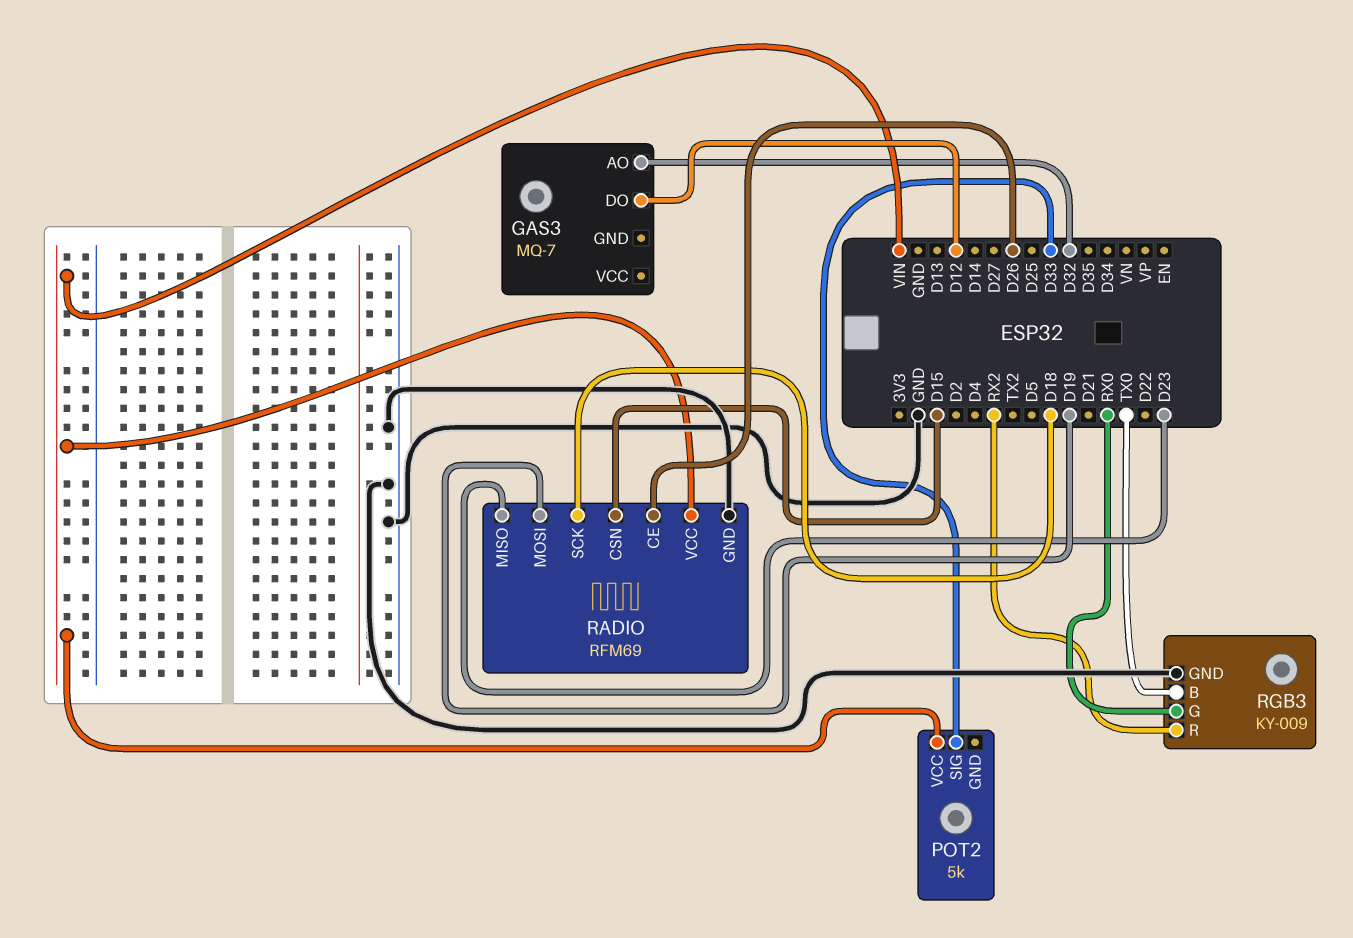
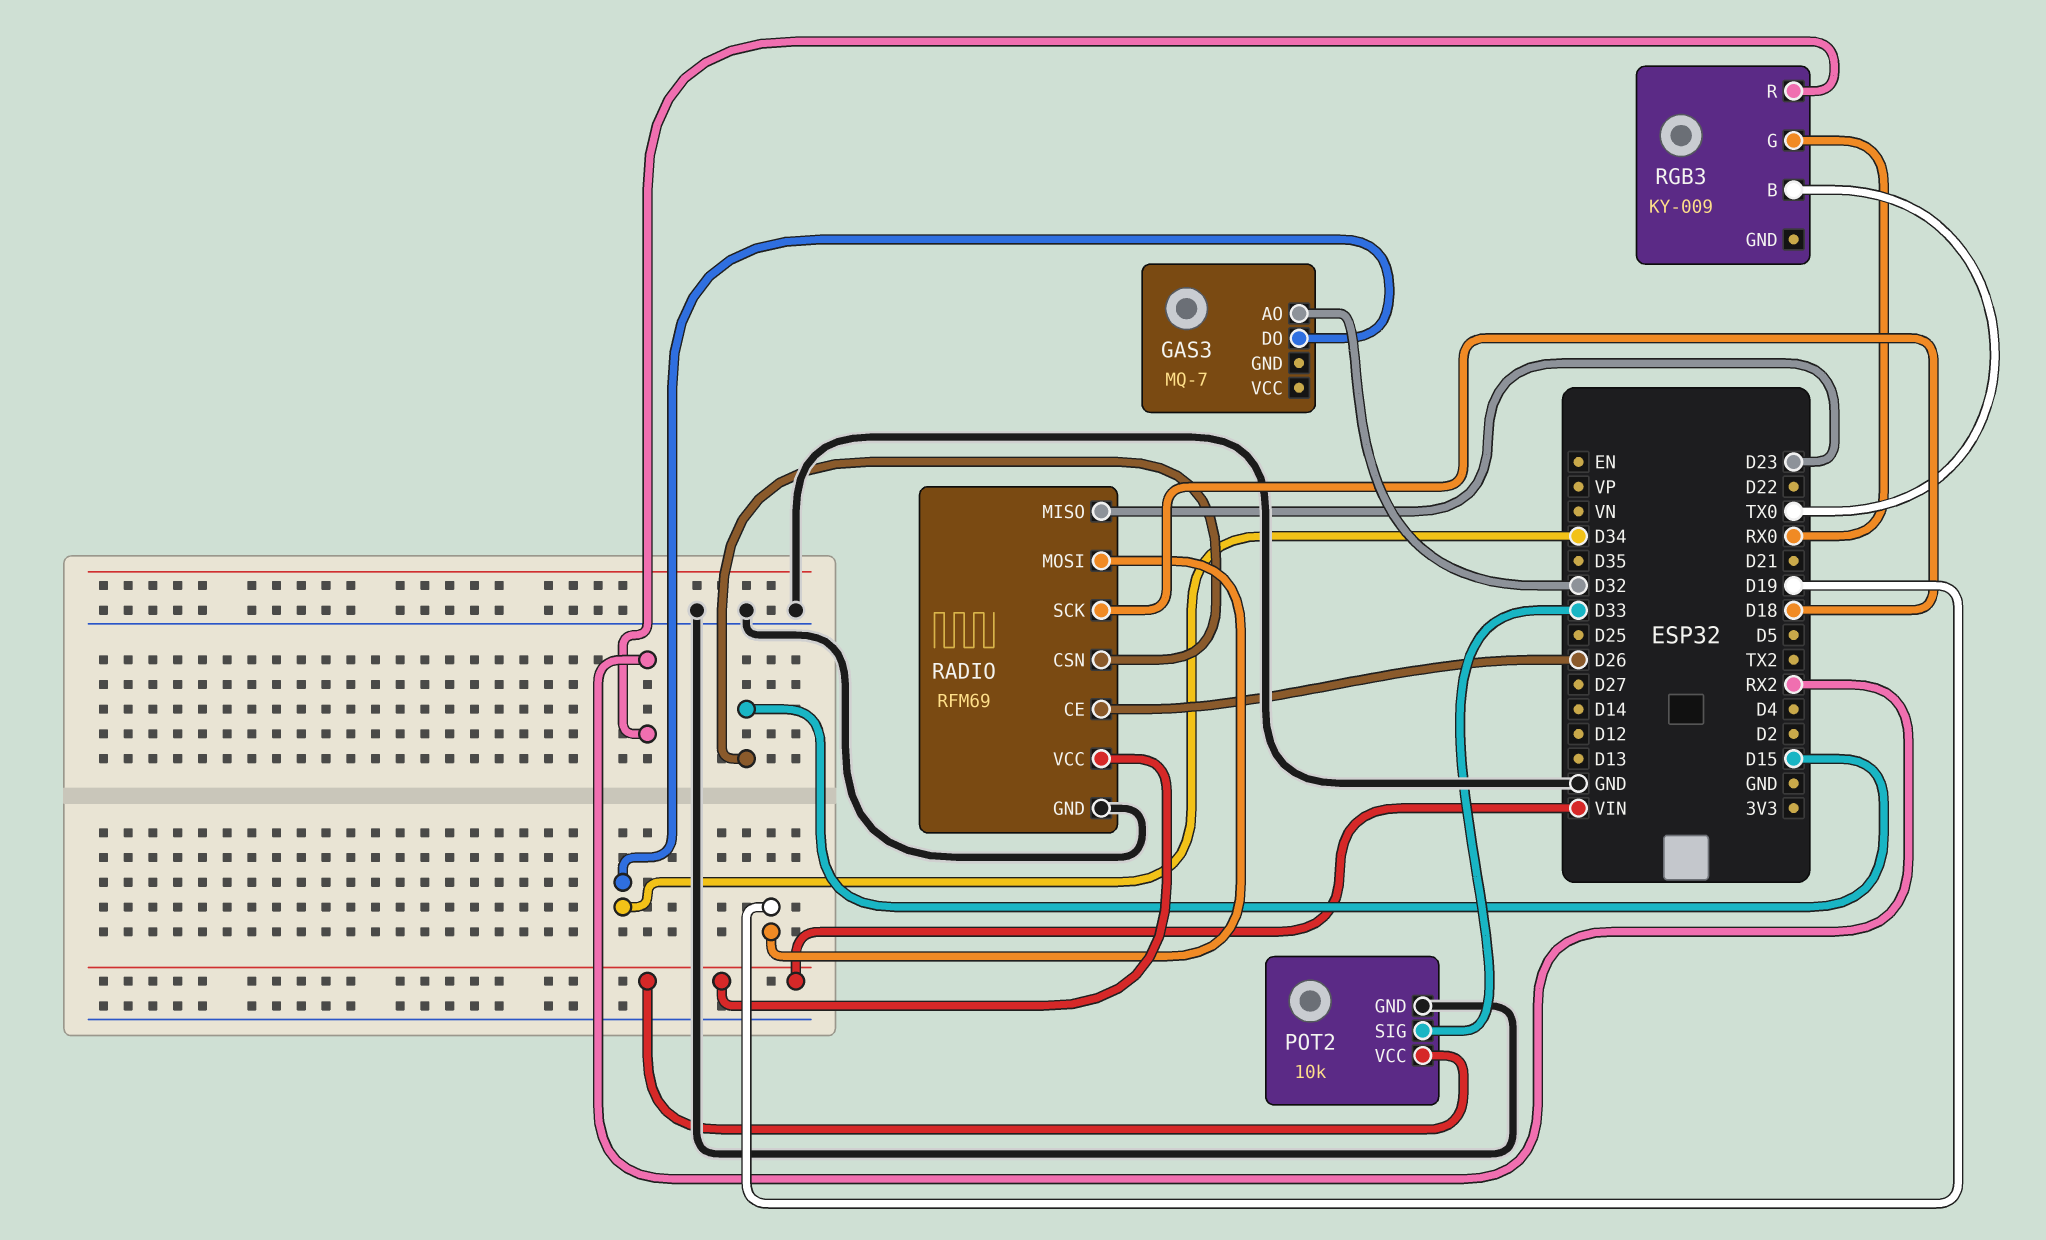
GAS3 pin DO: D12 -> D34
POT2: 5k -> 10k
POT2 pin GND: none -> GND
RGB3 pin GND: GND -> none

